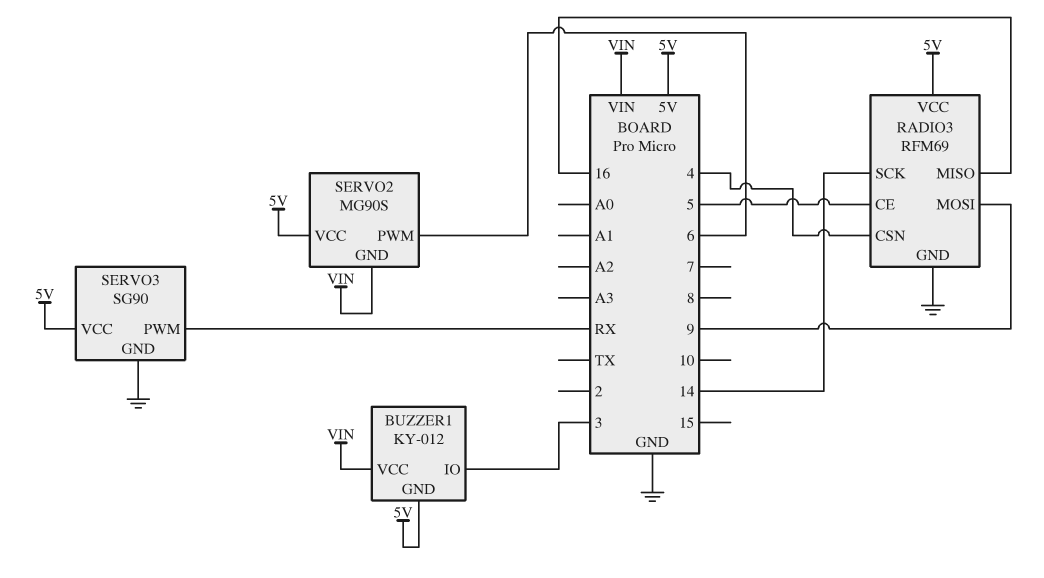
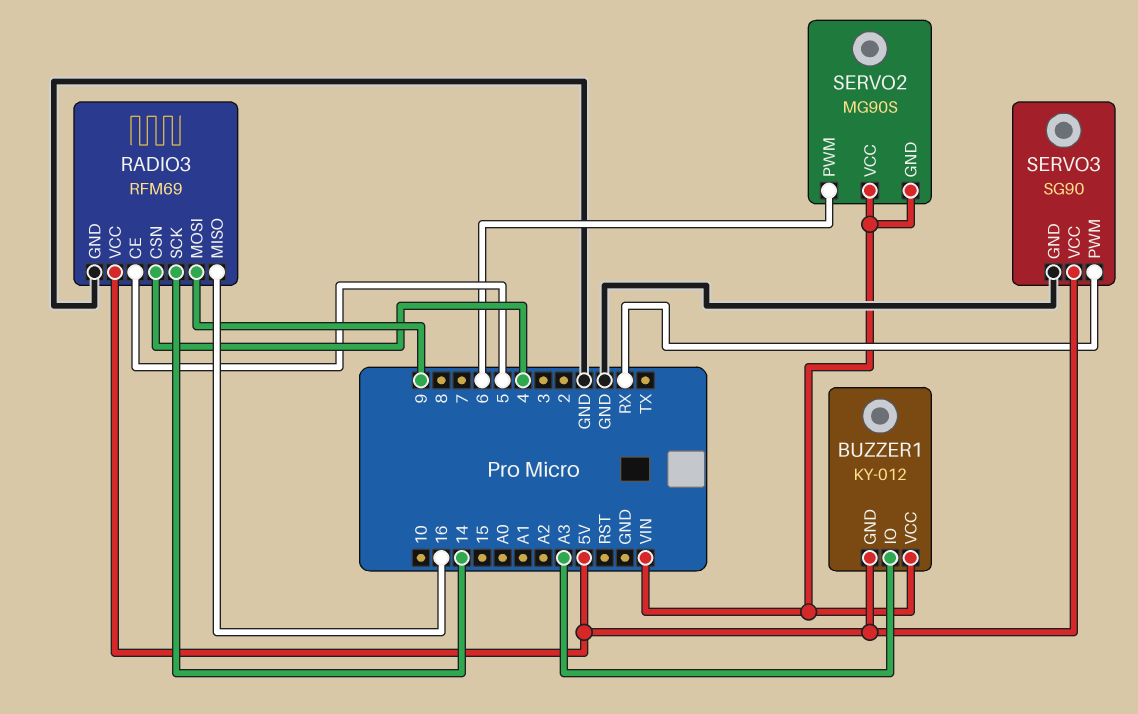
BUZZER1 pin IO: 3 -> A3
SERVO2 pin VCC: 5V -> VIN

